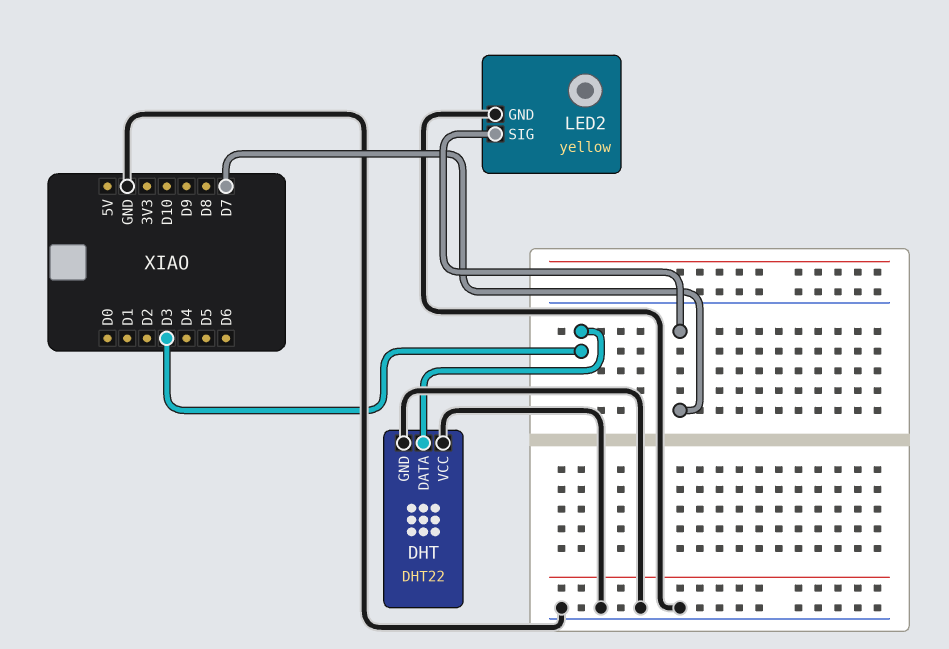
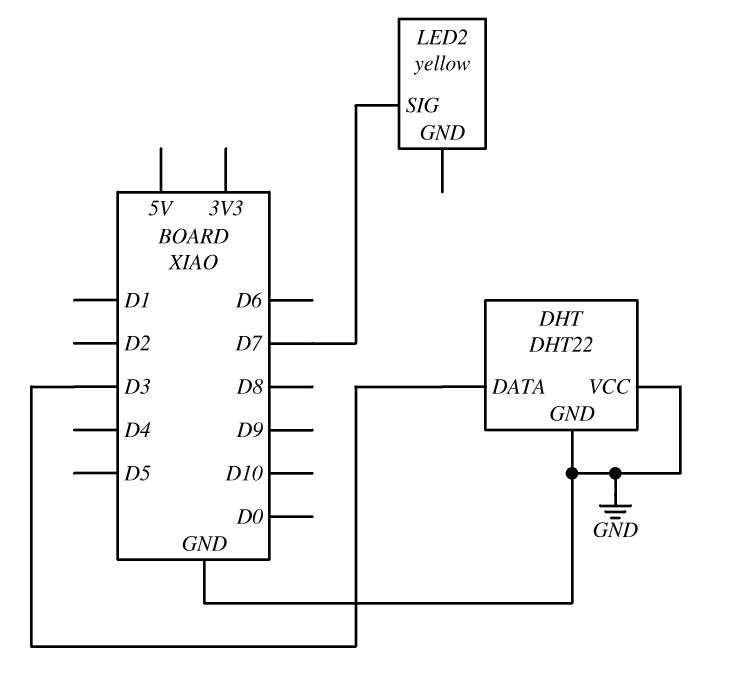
LED2 pin GND: GND -> none

